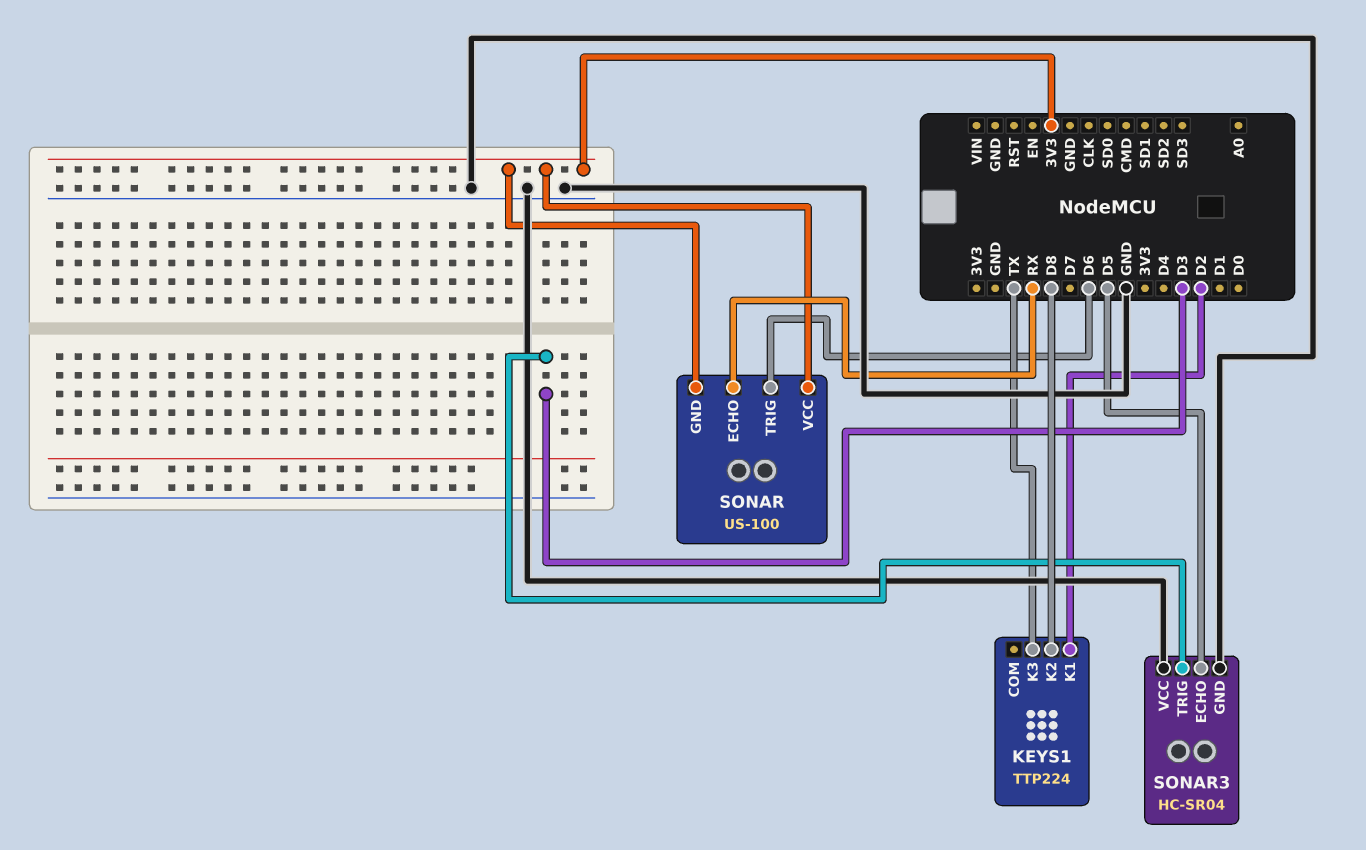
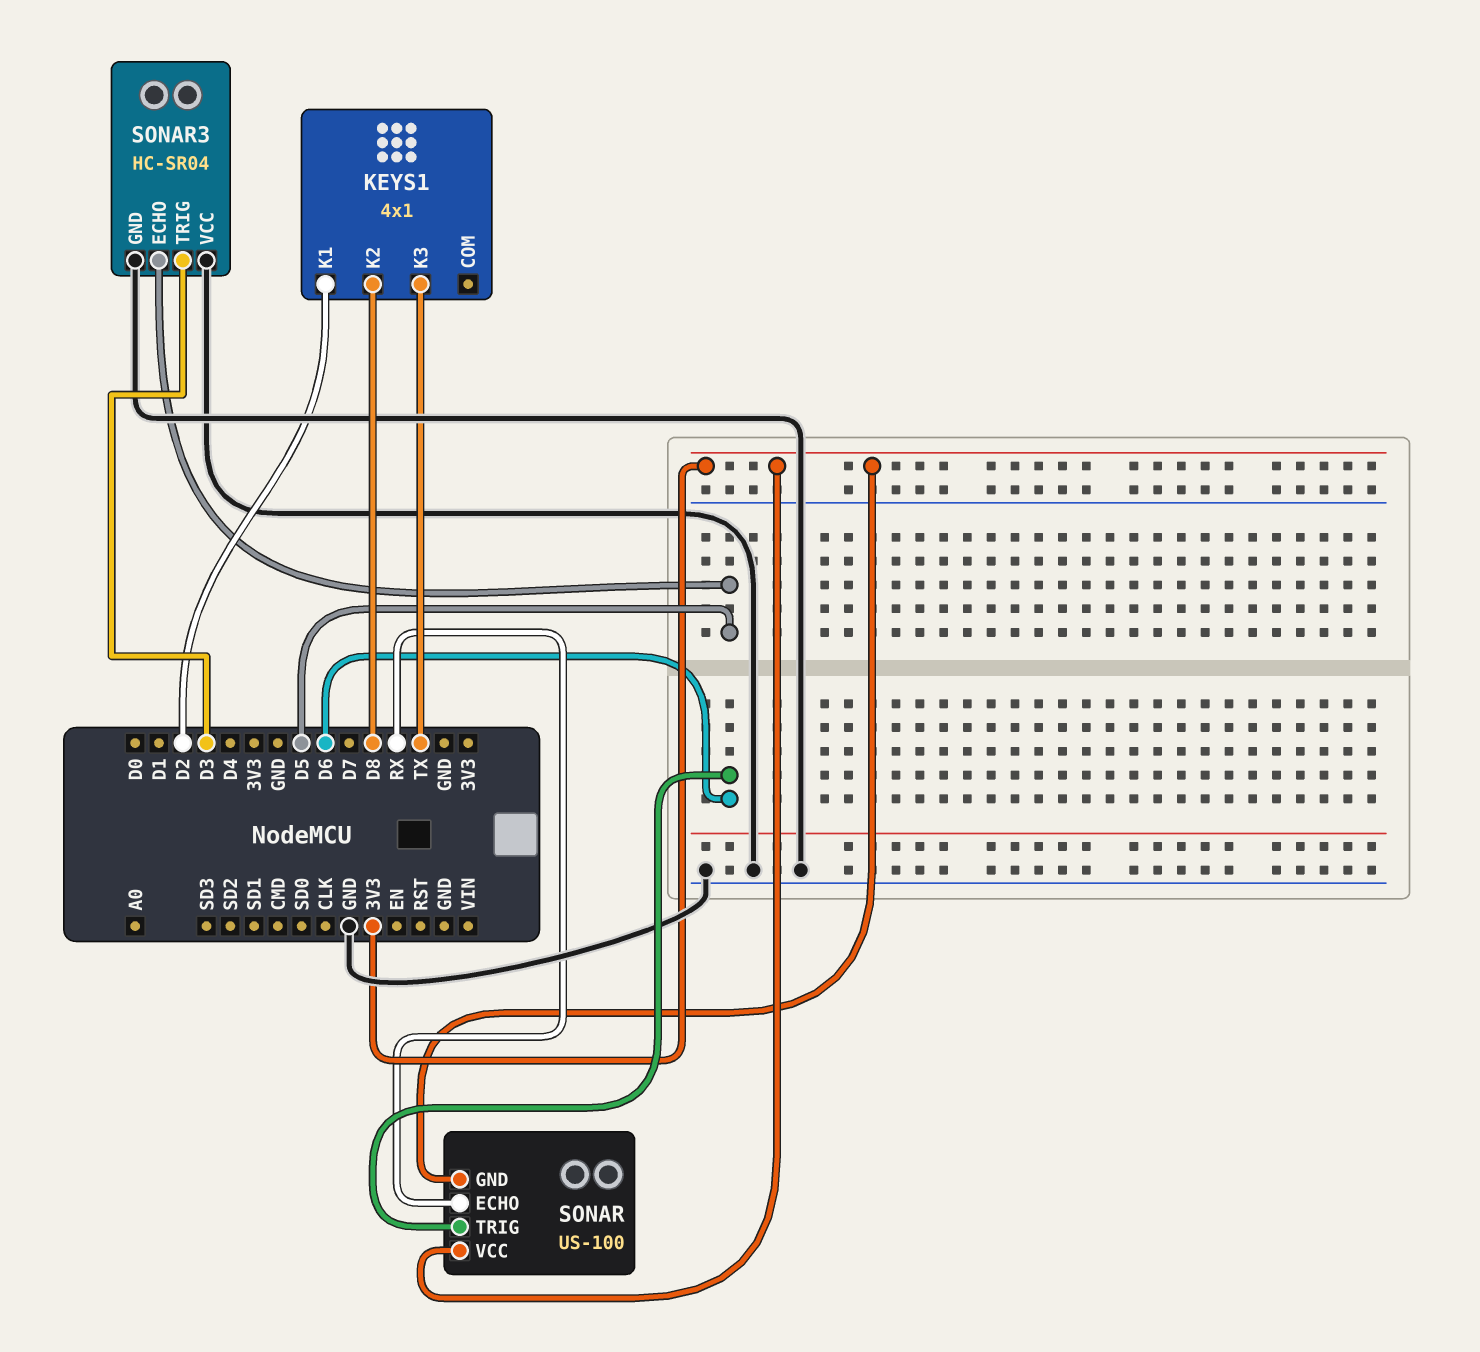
KEYS1: TTP224 -> 4x1

